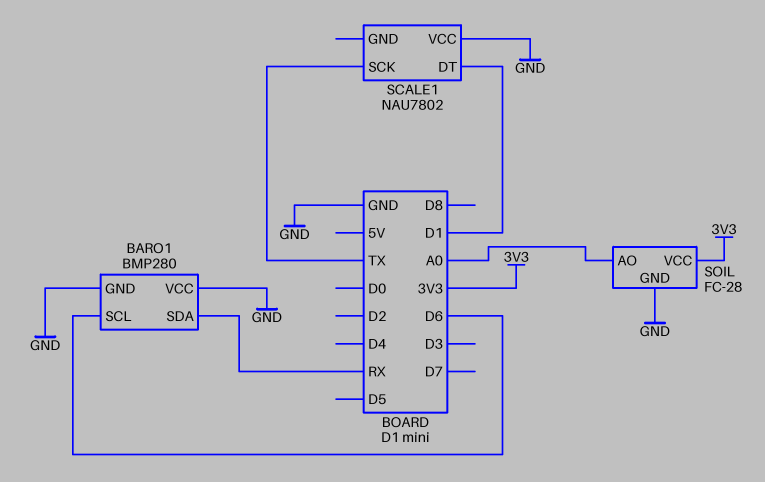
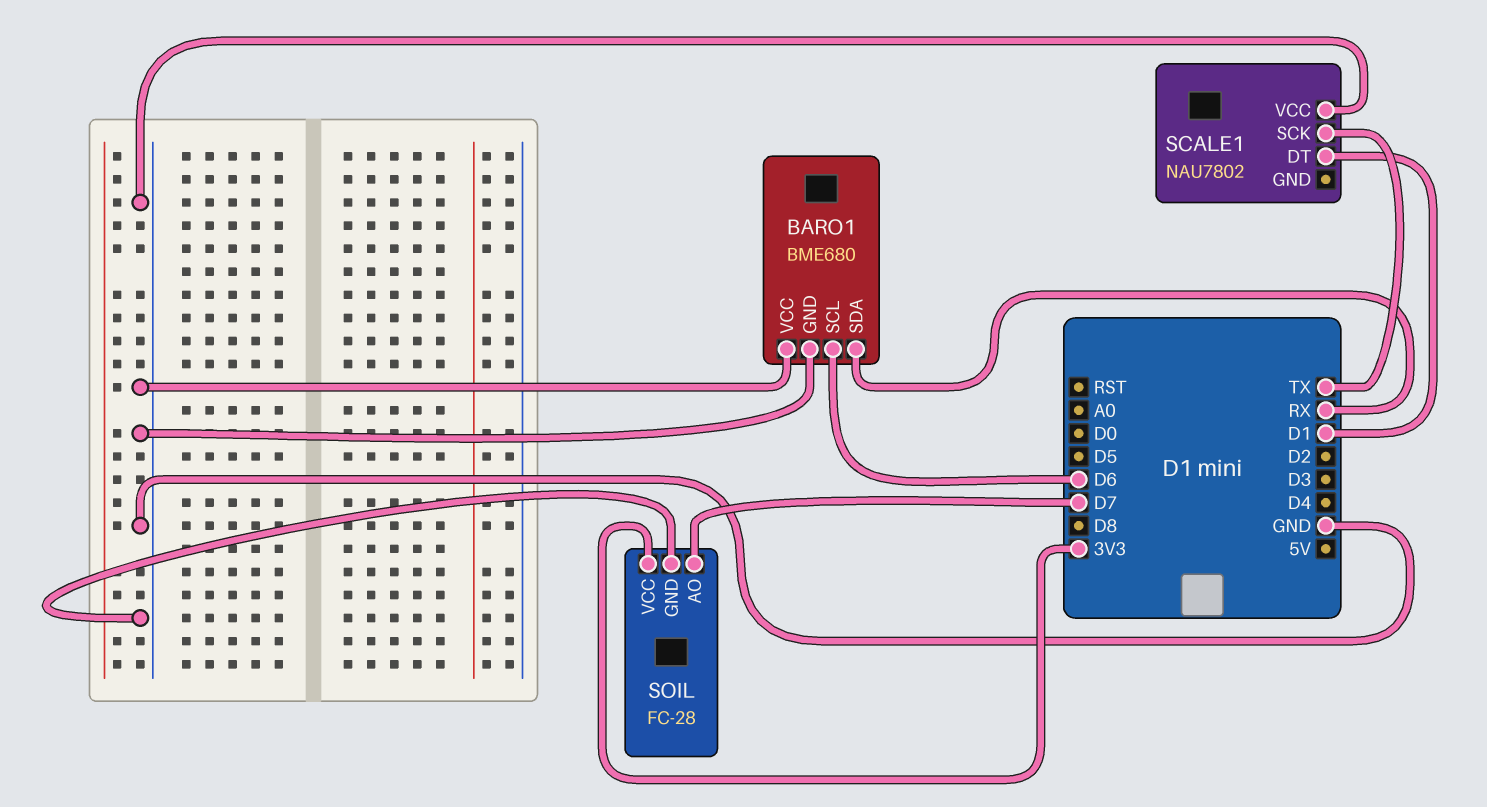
BARO1: BMP280 -> BME680
SOIL pin AO: A0 -> D7

